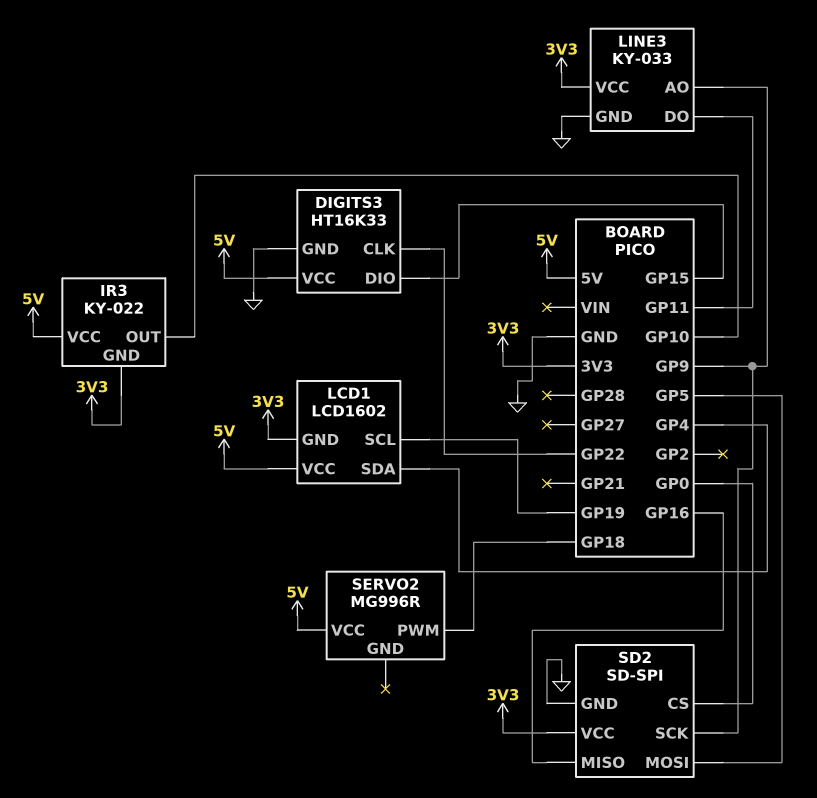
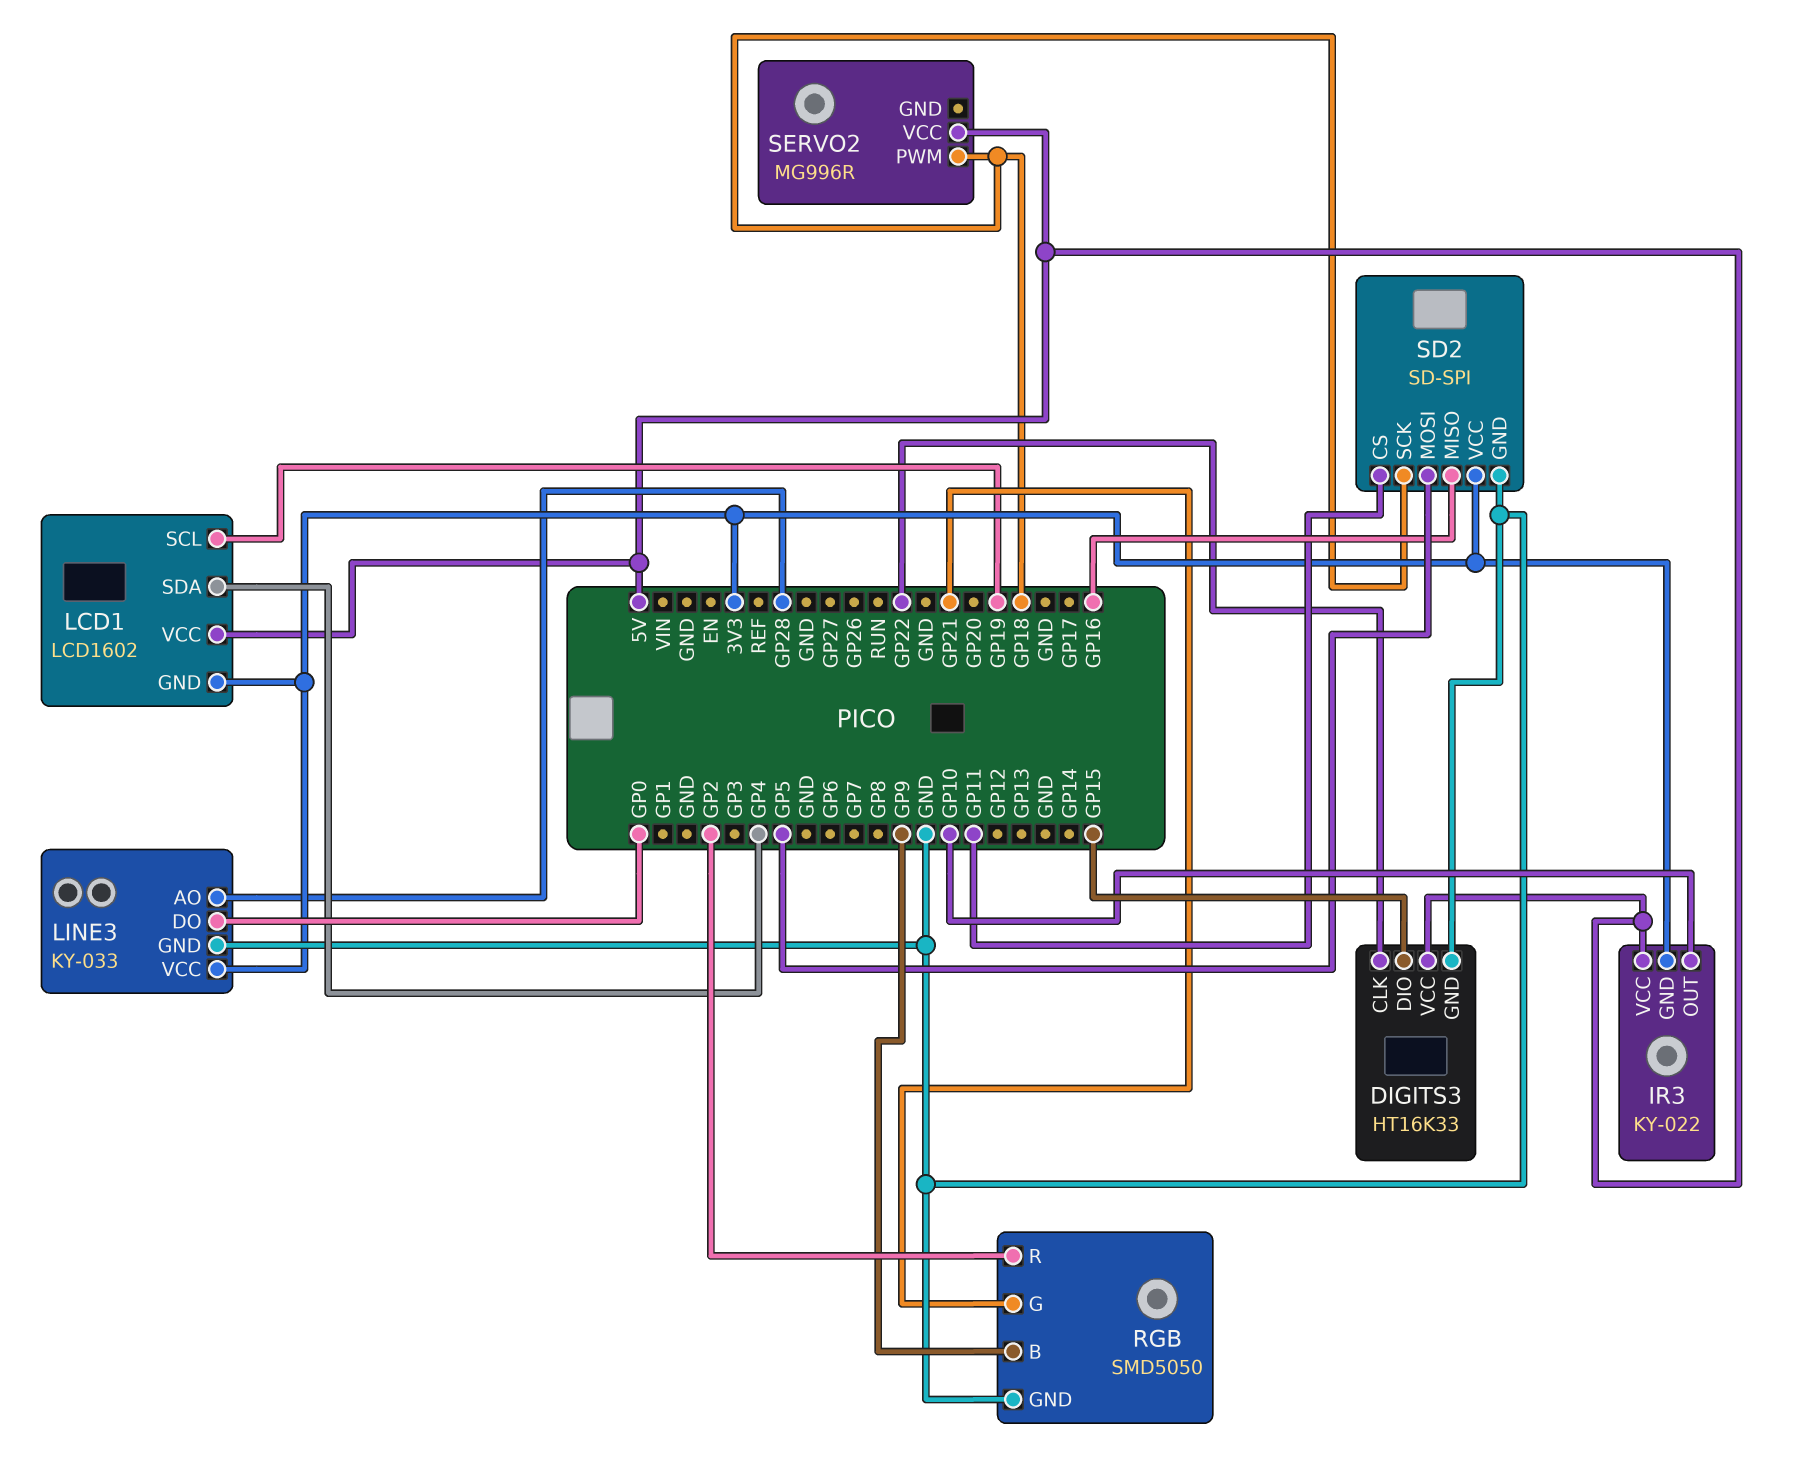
LINE3 pin AO: GP9 -> GP28
LINE3 pin DO: GP11 -> GP0
RGB: none -> SMD5050
RGB pin B: none -> GP9
RGB pin G: none -> GP21
RGB pin GND: none -> GND
RGB pin R: none -> GP2
SD2 pin CS: GP0 -> GP11
SD2 pin SCK: GP9 -> GP18

